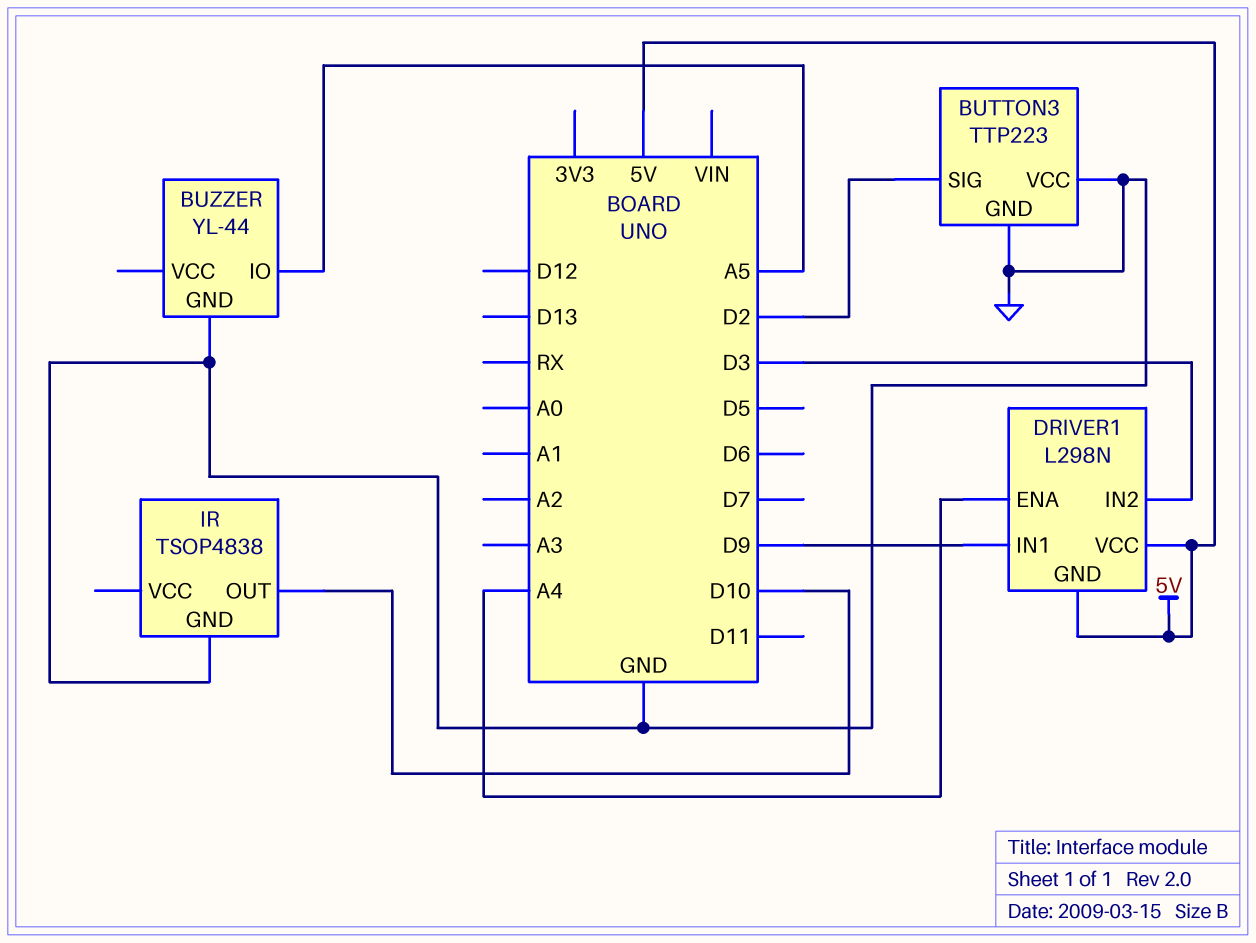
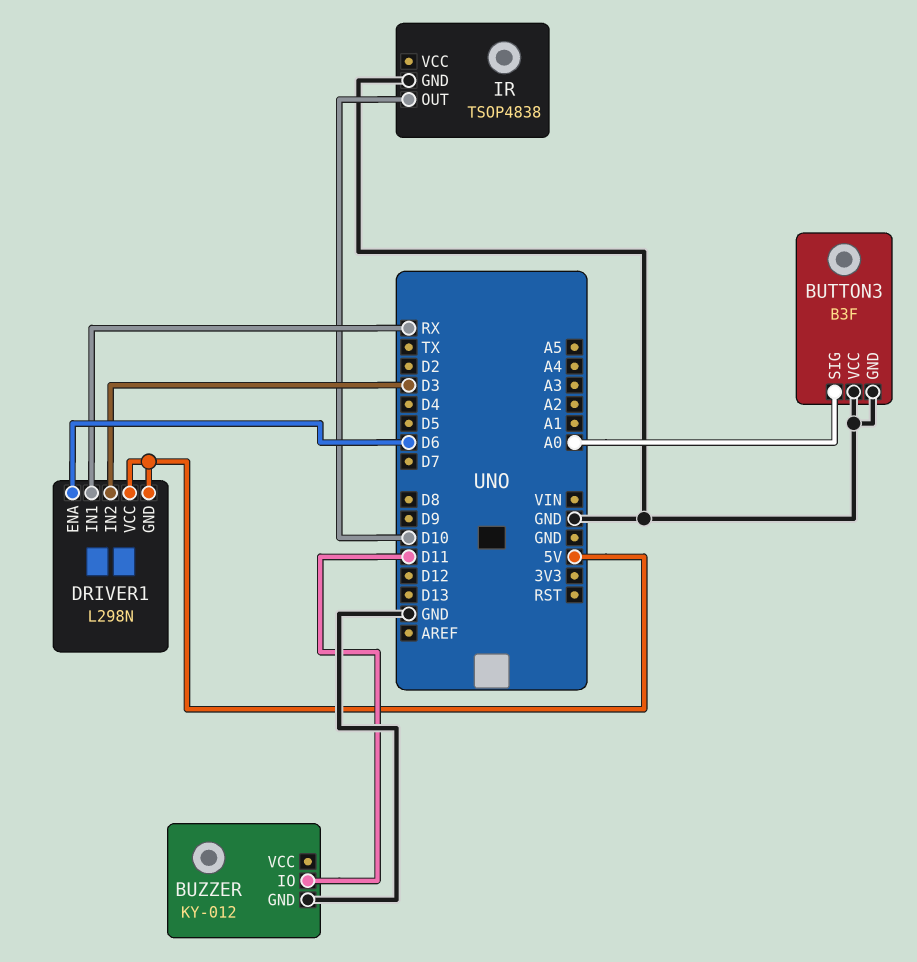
BUTTON3: TTP223 -> B3F
BUTTON3 pin SIG: D2 -> A0
BUZZER: YL-44 -> KY-012
BUZZER pin IO: A5 -> D11
DRIVER1 pin ENA: A4 -> D6
DRIVER1 pin IN1: D9 -> RX

